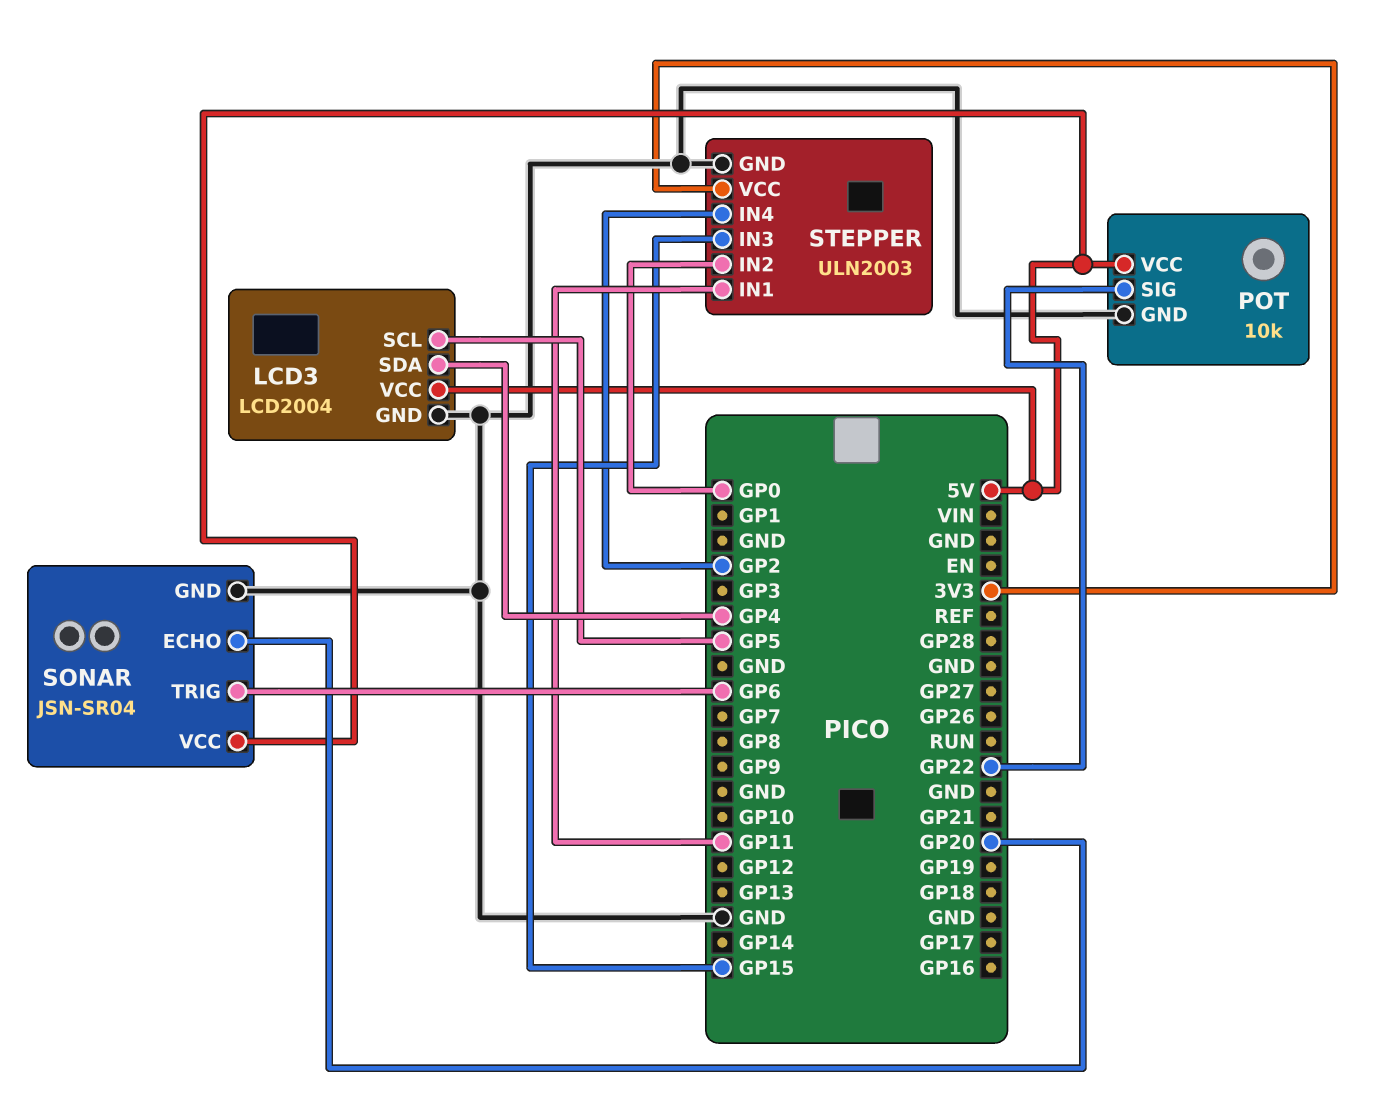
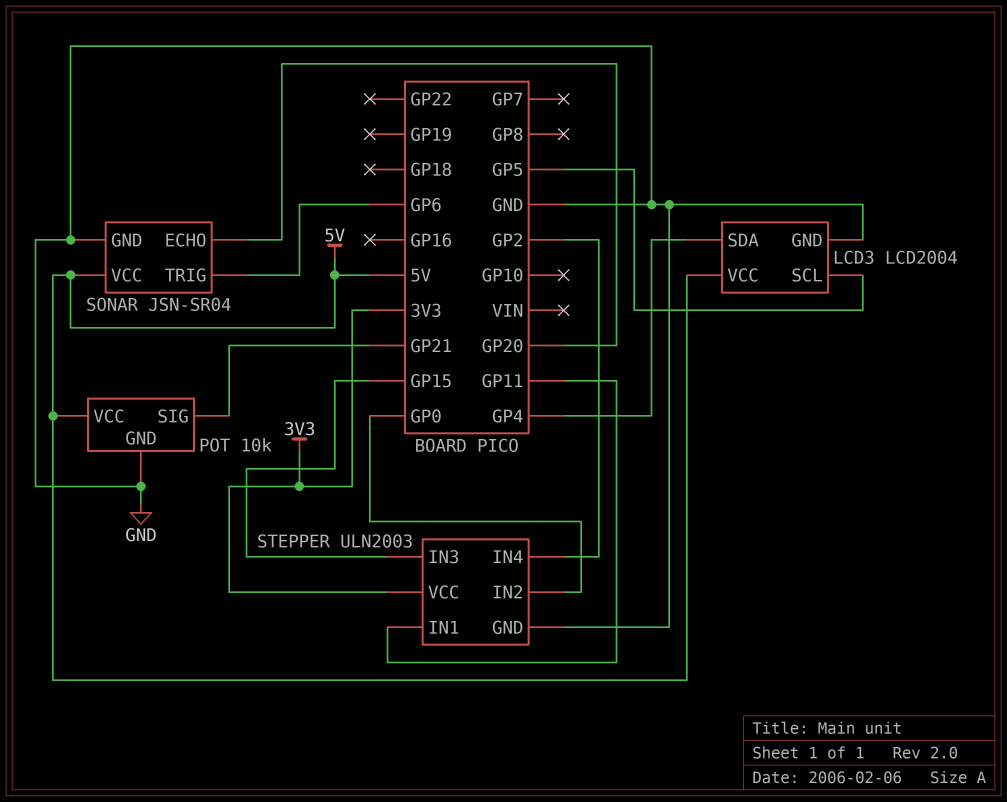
POT pin SIG: GP22 -> GP21

